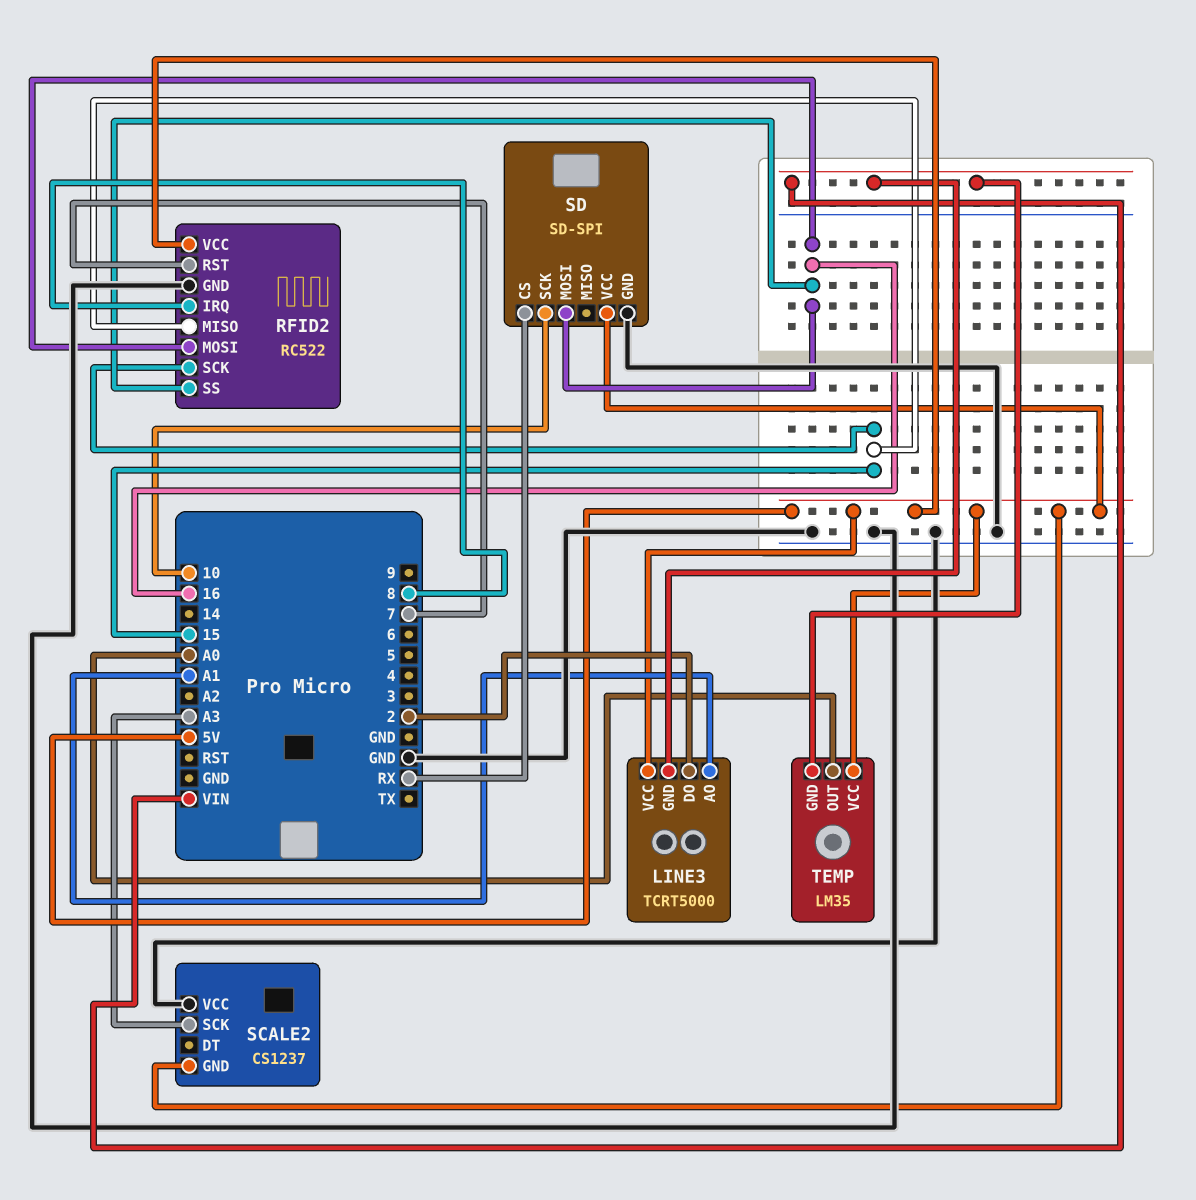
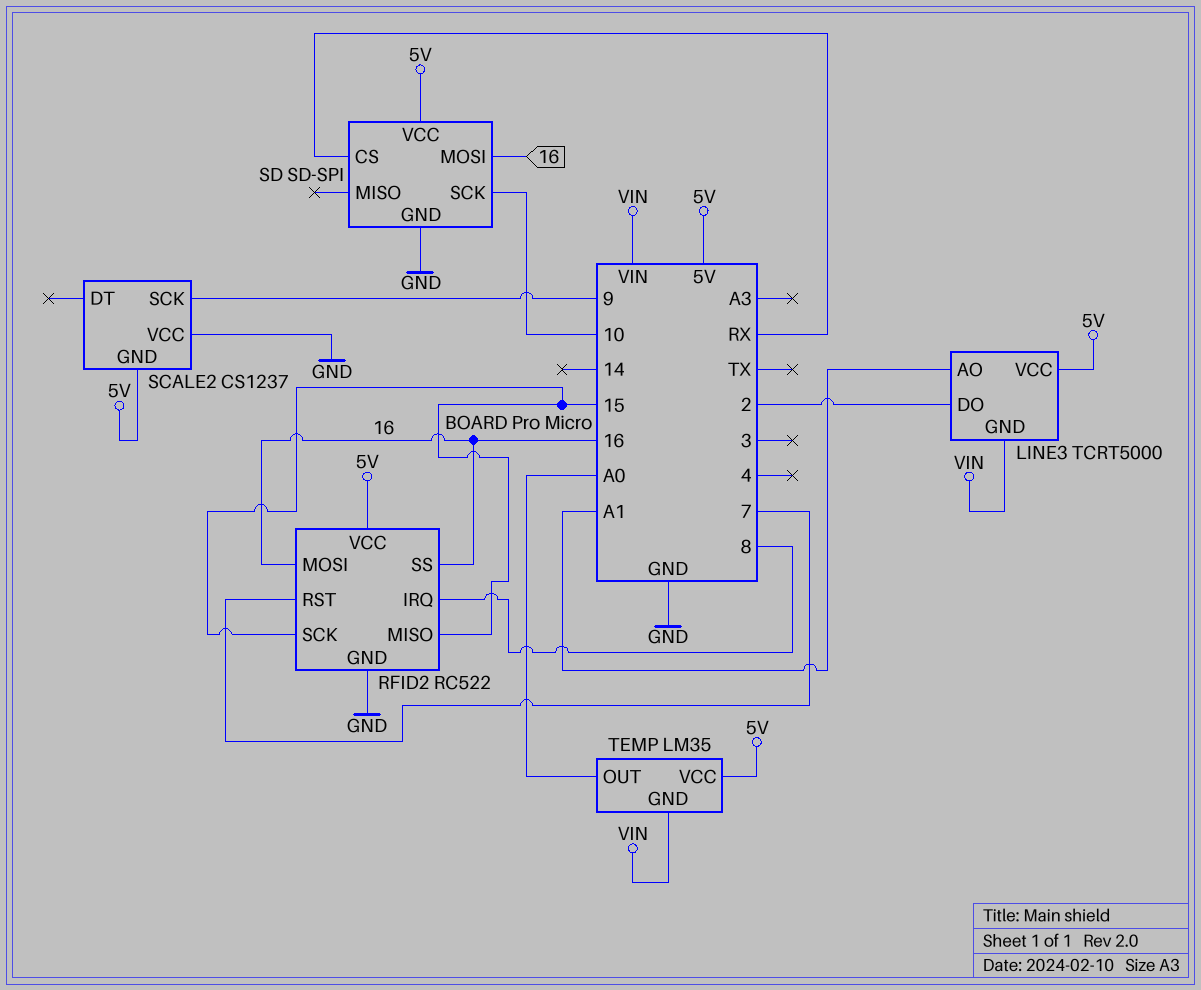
SCALE2 pin SCK: A3 -> 9

